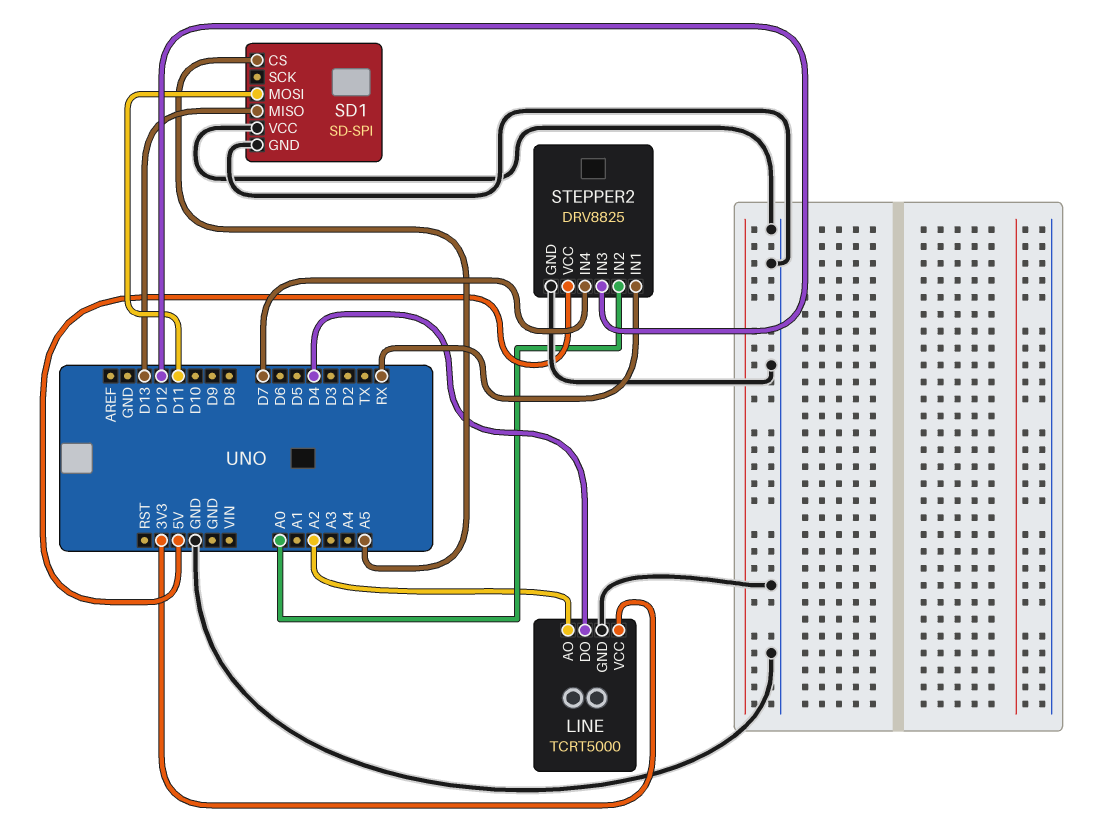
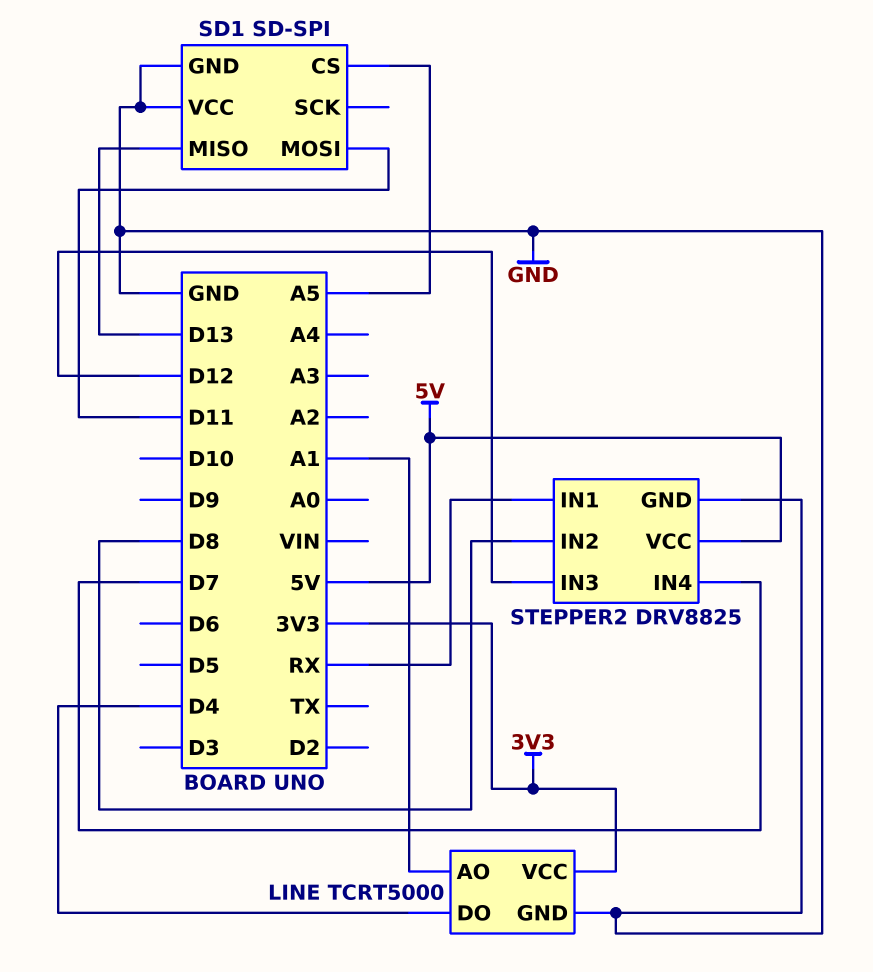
LINE pin AO: A2 -> A1
STEPPER2 pin IN2: A0 -> D8

